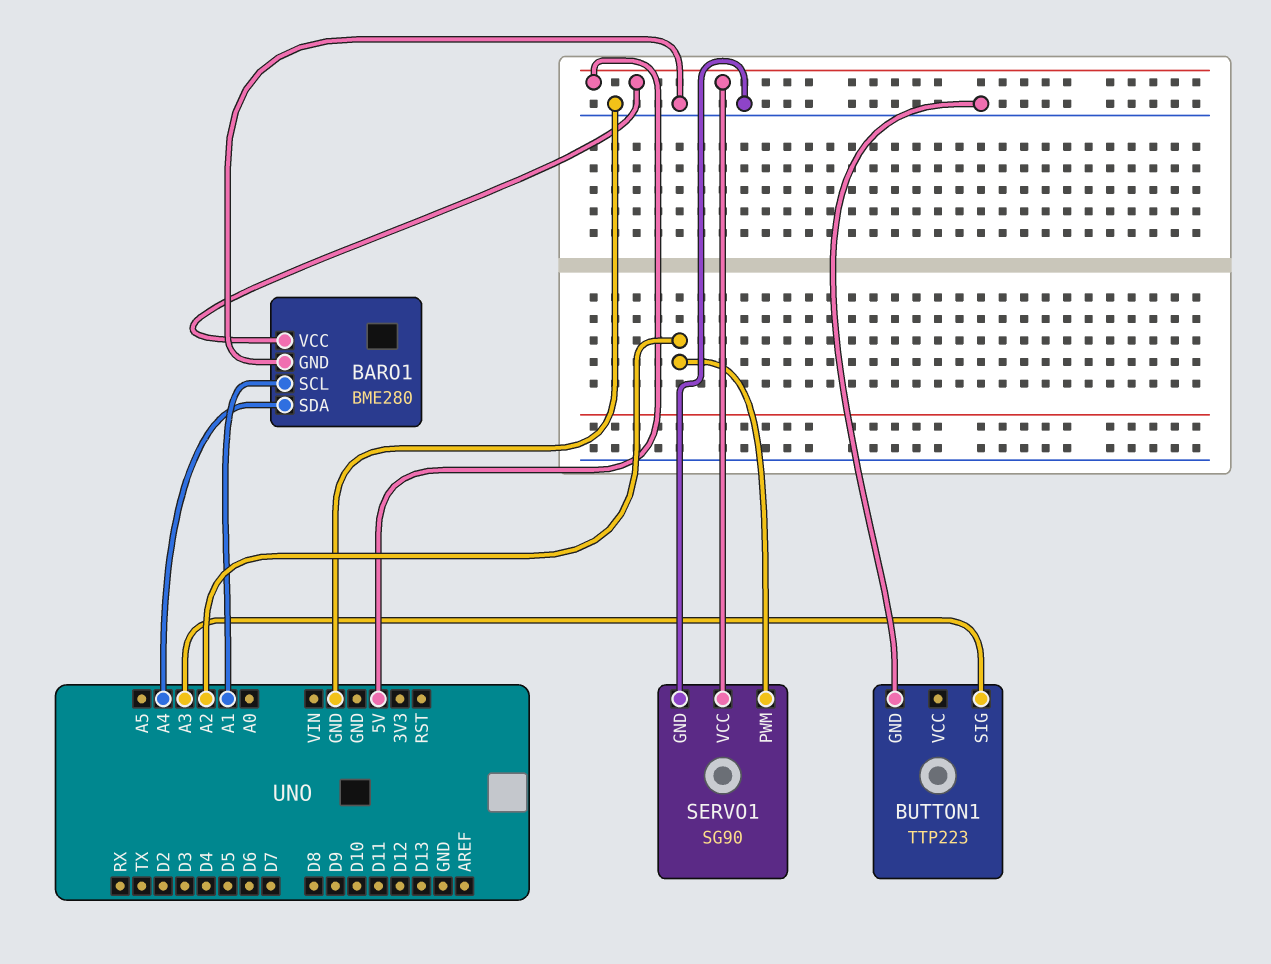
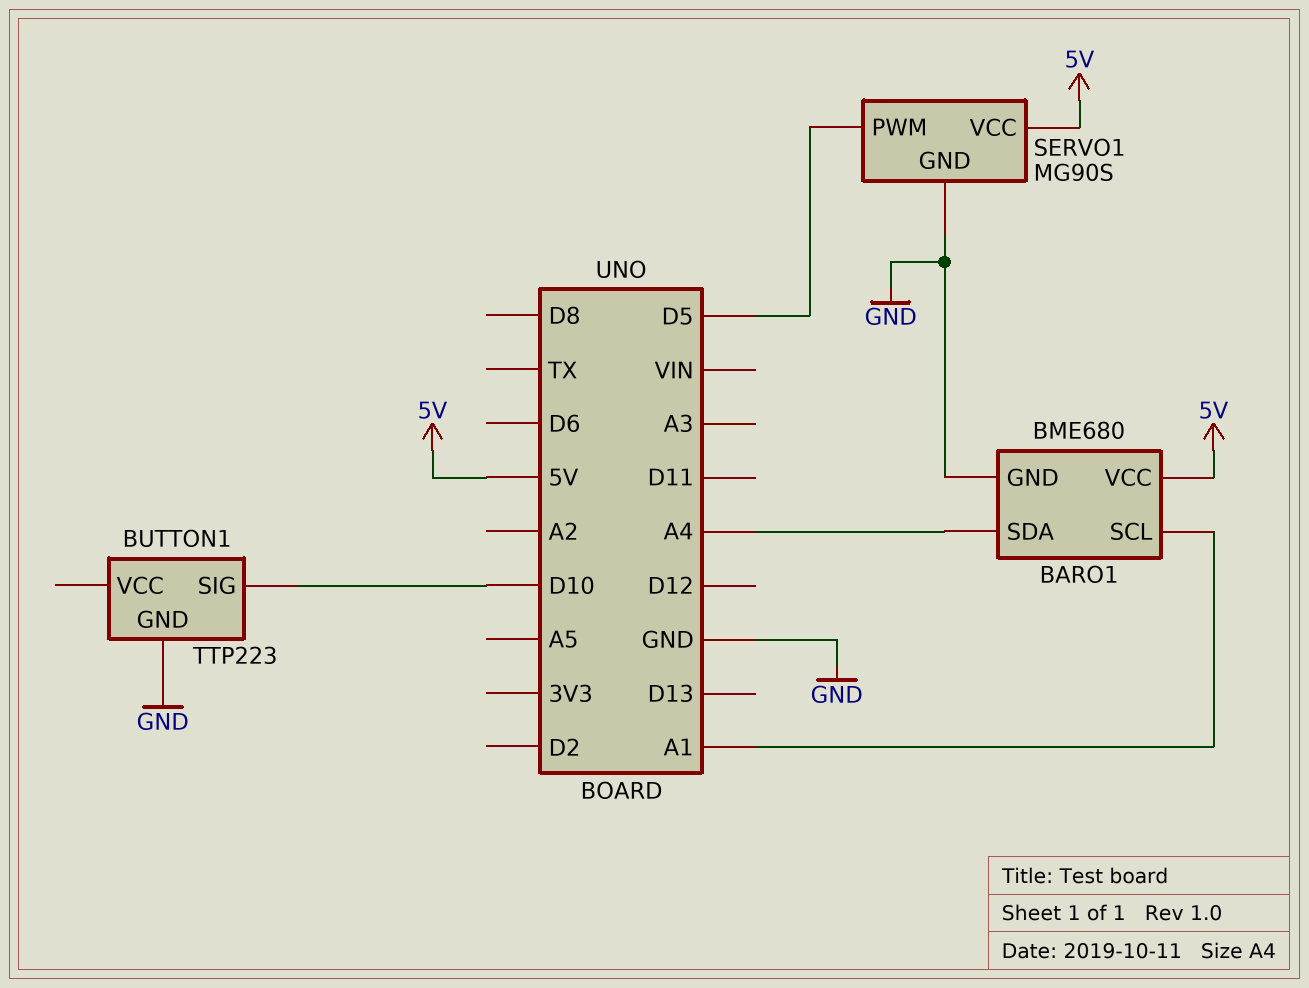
BARO1: BME280 -> BME680
BUTTON1 pin SIG: A3 -> D10
SERVO1: SG90 -> MG90S
SERVO1 pin PWM: A2 -> D5

